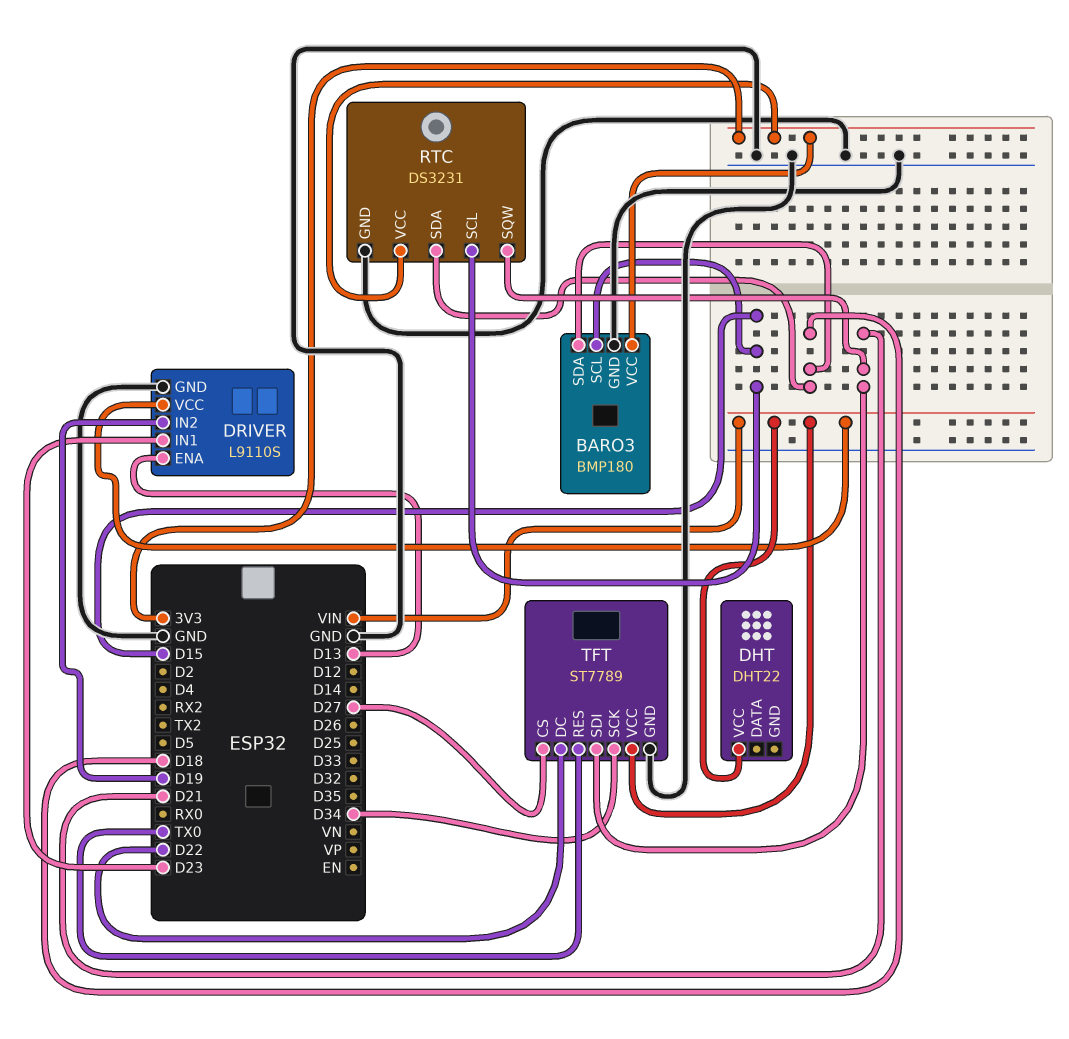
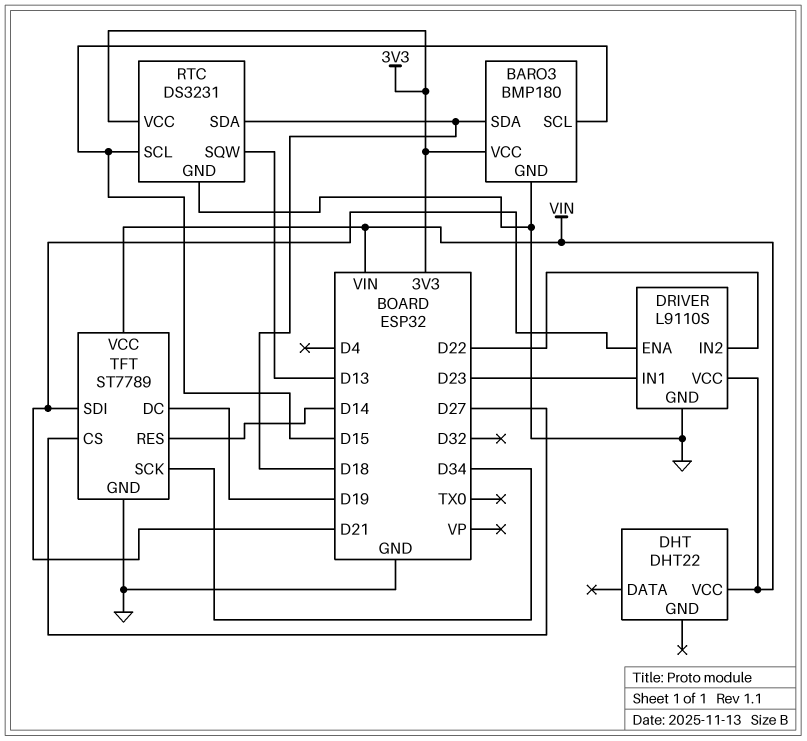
DRIVER pin ENA: D13 -> D21
DRIVER pin IN2: D19 -> D22
RTC pin SQW: D21 -> D13
TFT pin DC: D22 -> D19
TFT pin RES: TX0 -> D14

